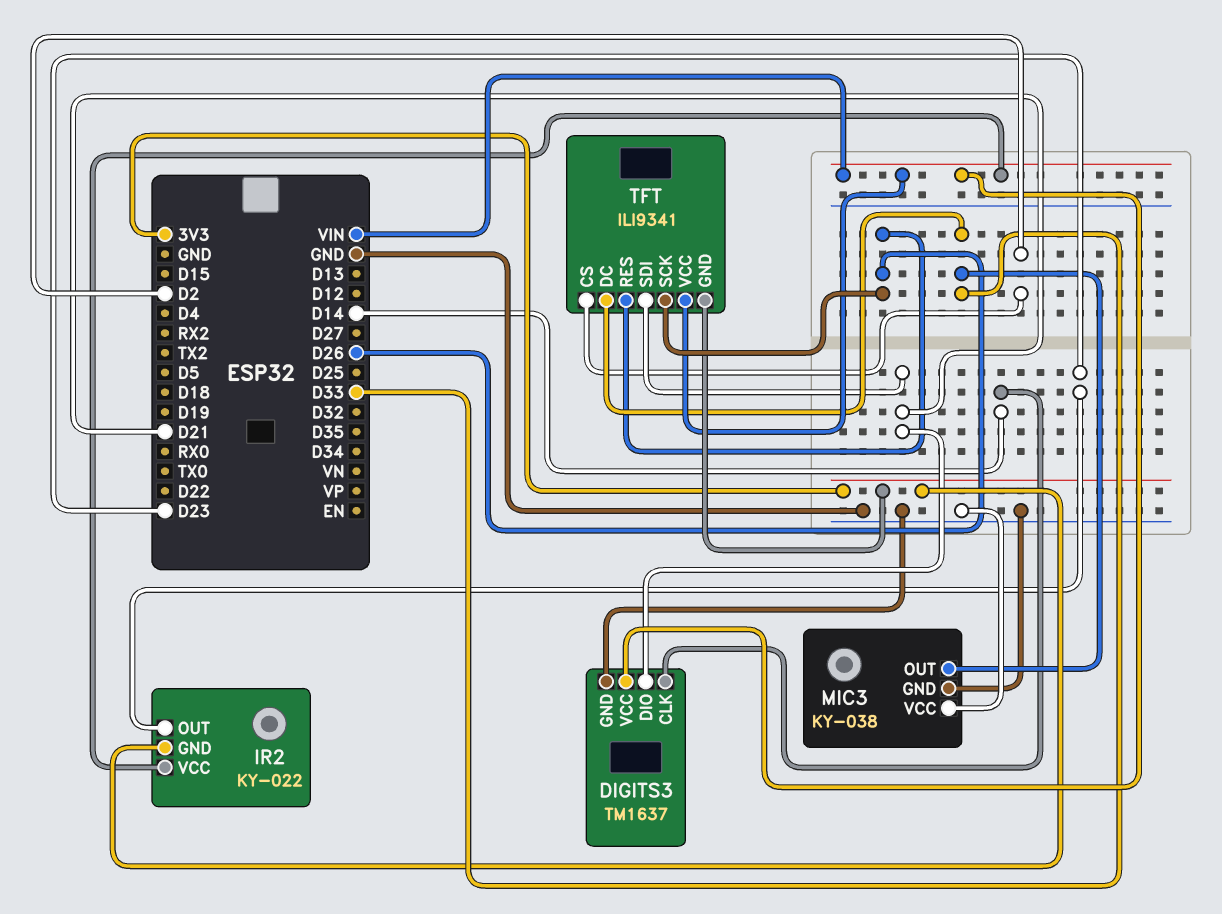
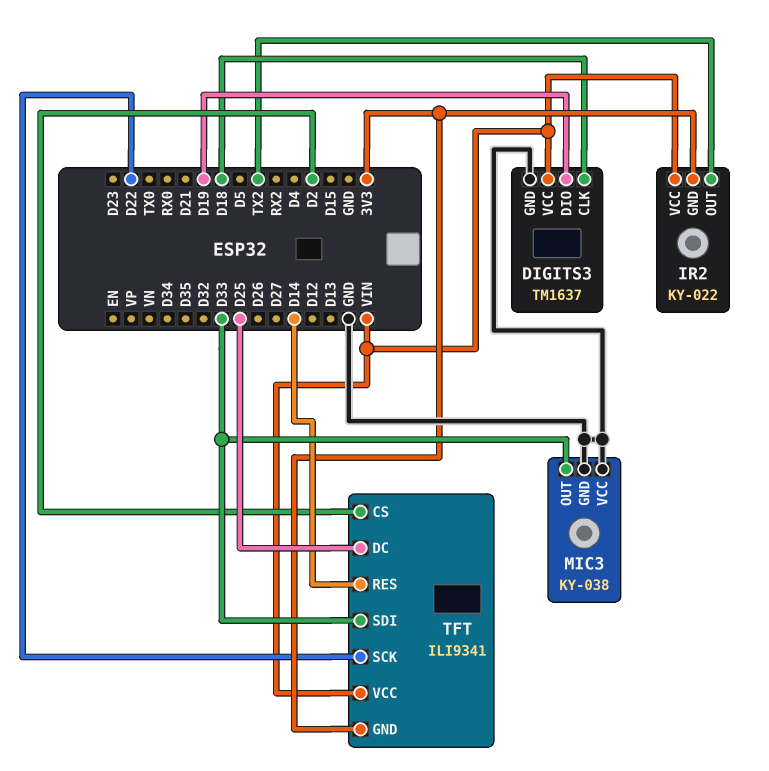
DIGITS3 pin CLK: D14 -> D18
DIGITS3 pin DIO: D21 -> D19
IR2 pin OUT: D23 -> TX2
TFT pin DC: D33 -> D25
TFT pin RES: D26 -> D14
TFT pin SCK: D26 -> D22
TFT pin SDI: D21 -> D33

